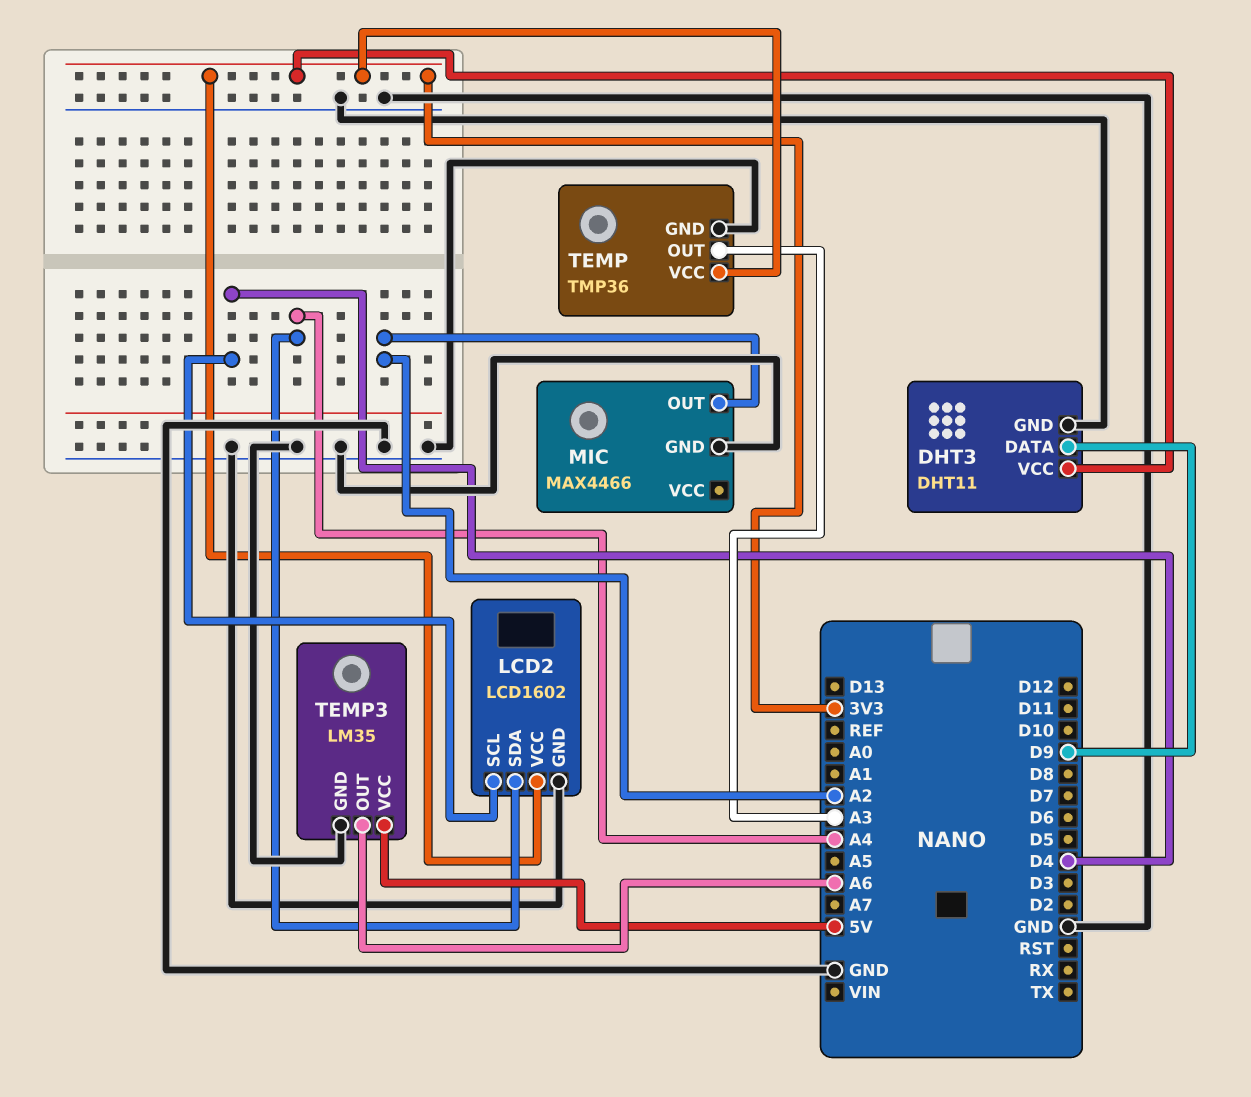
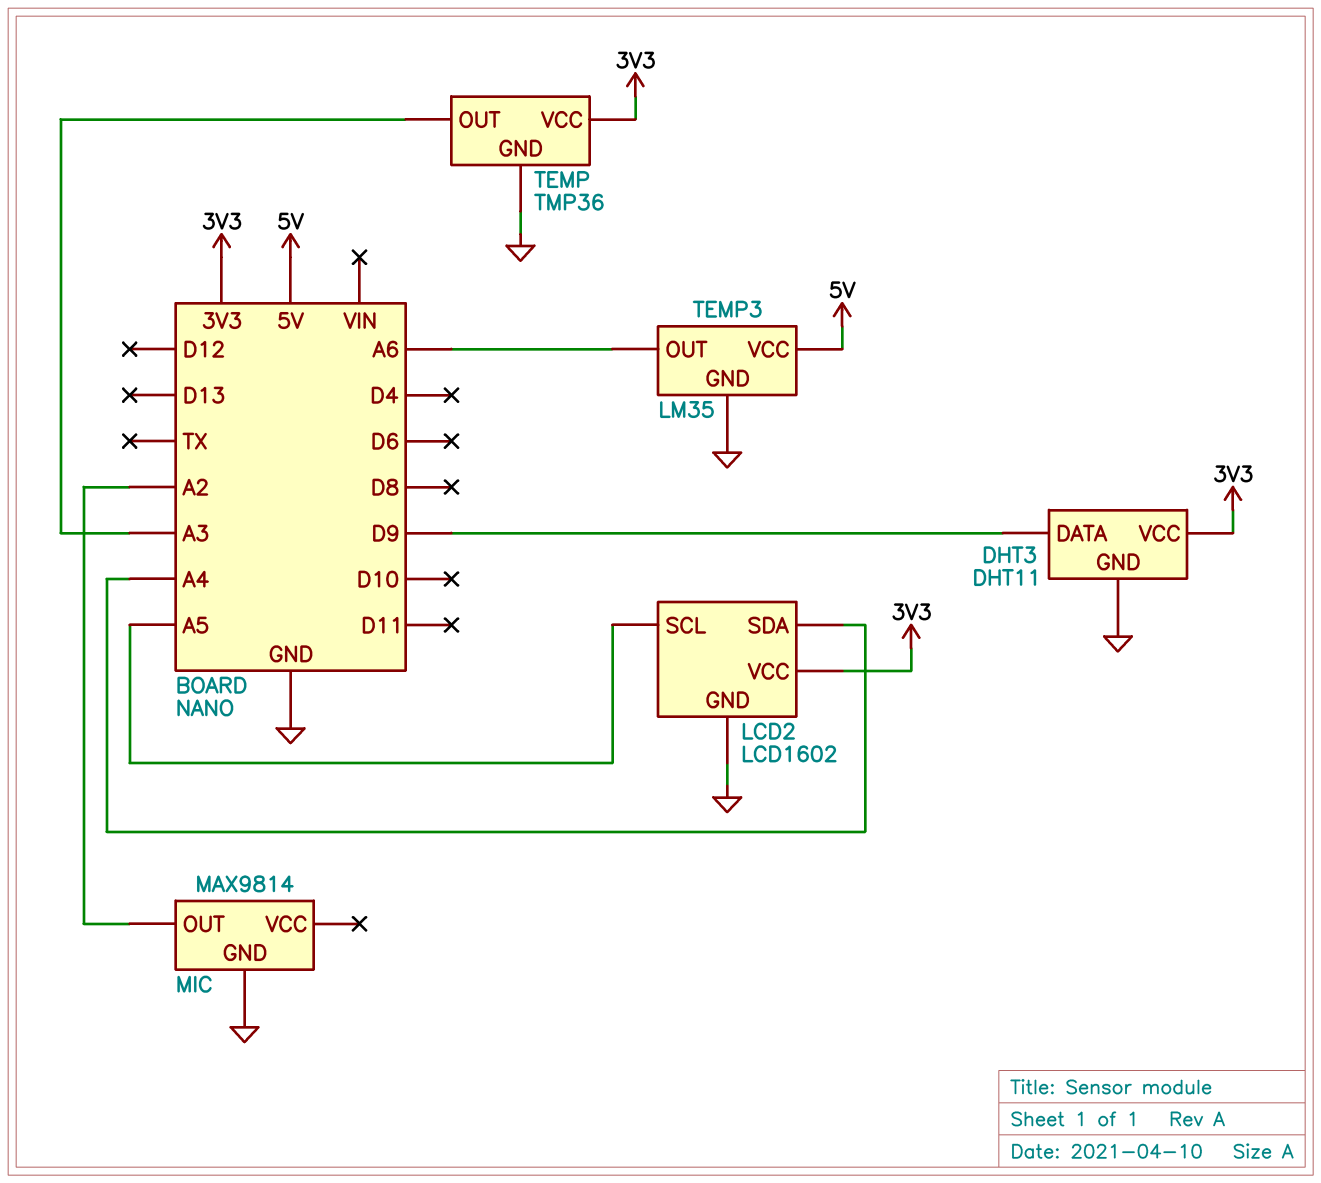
LCD2 pin SCL: D4 -> A5
MIC: MAX4466 -> MAX9814

